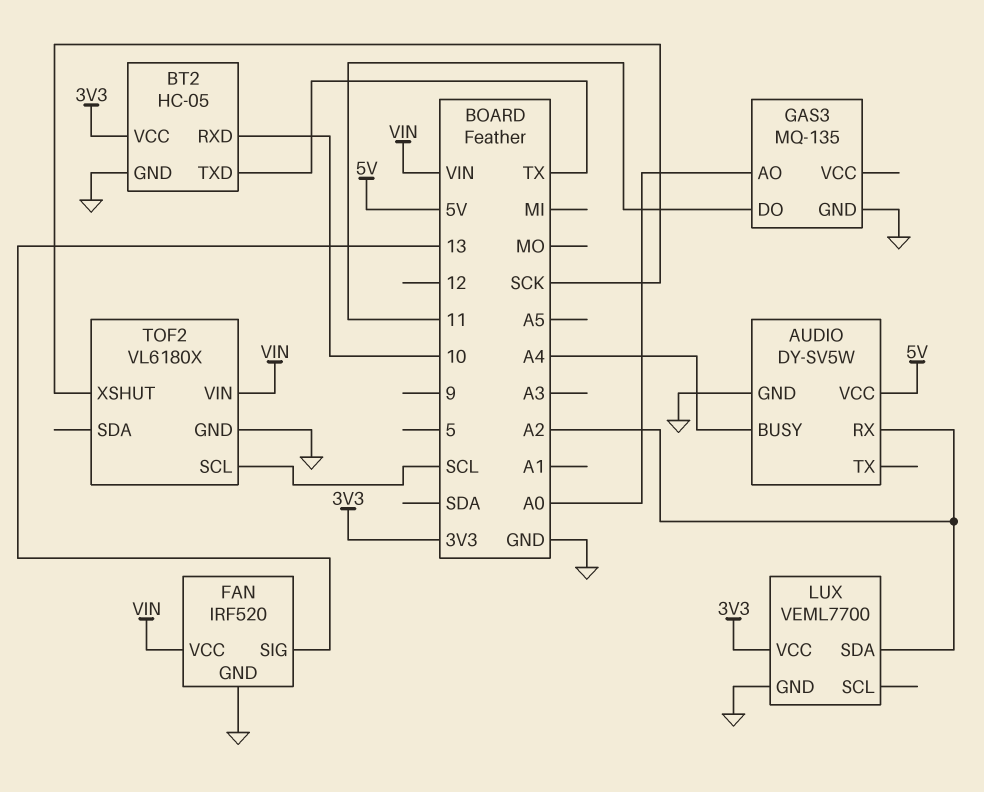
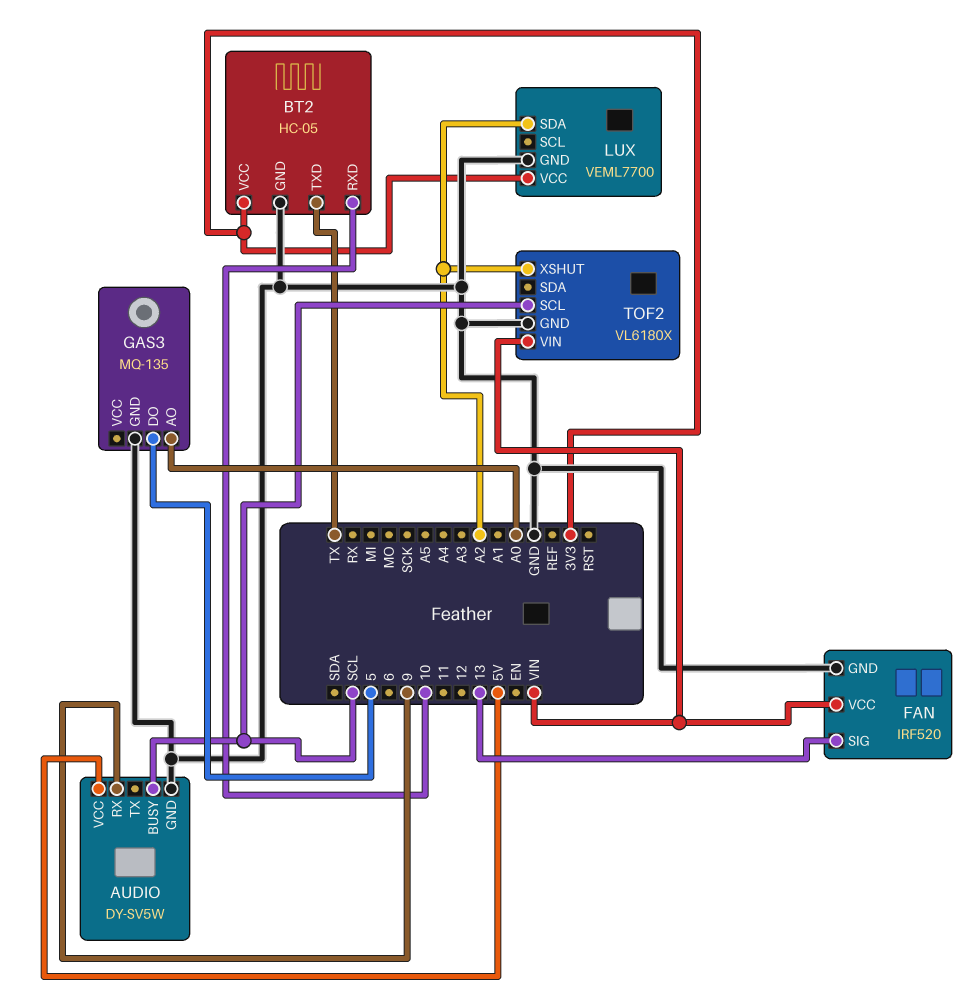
AUDIO pin BUSY: A4 -> SCL
AUDIO pin RX: A2 -> 9
GAS3 pin DO: 11 -> 5
TOF2 pin XSHUT: SCK -> A2

